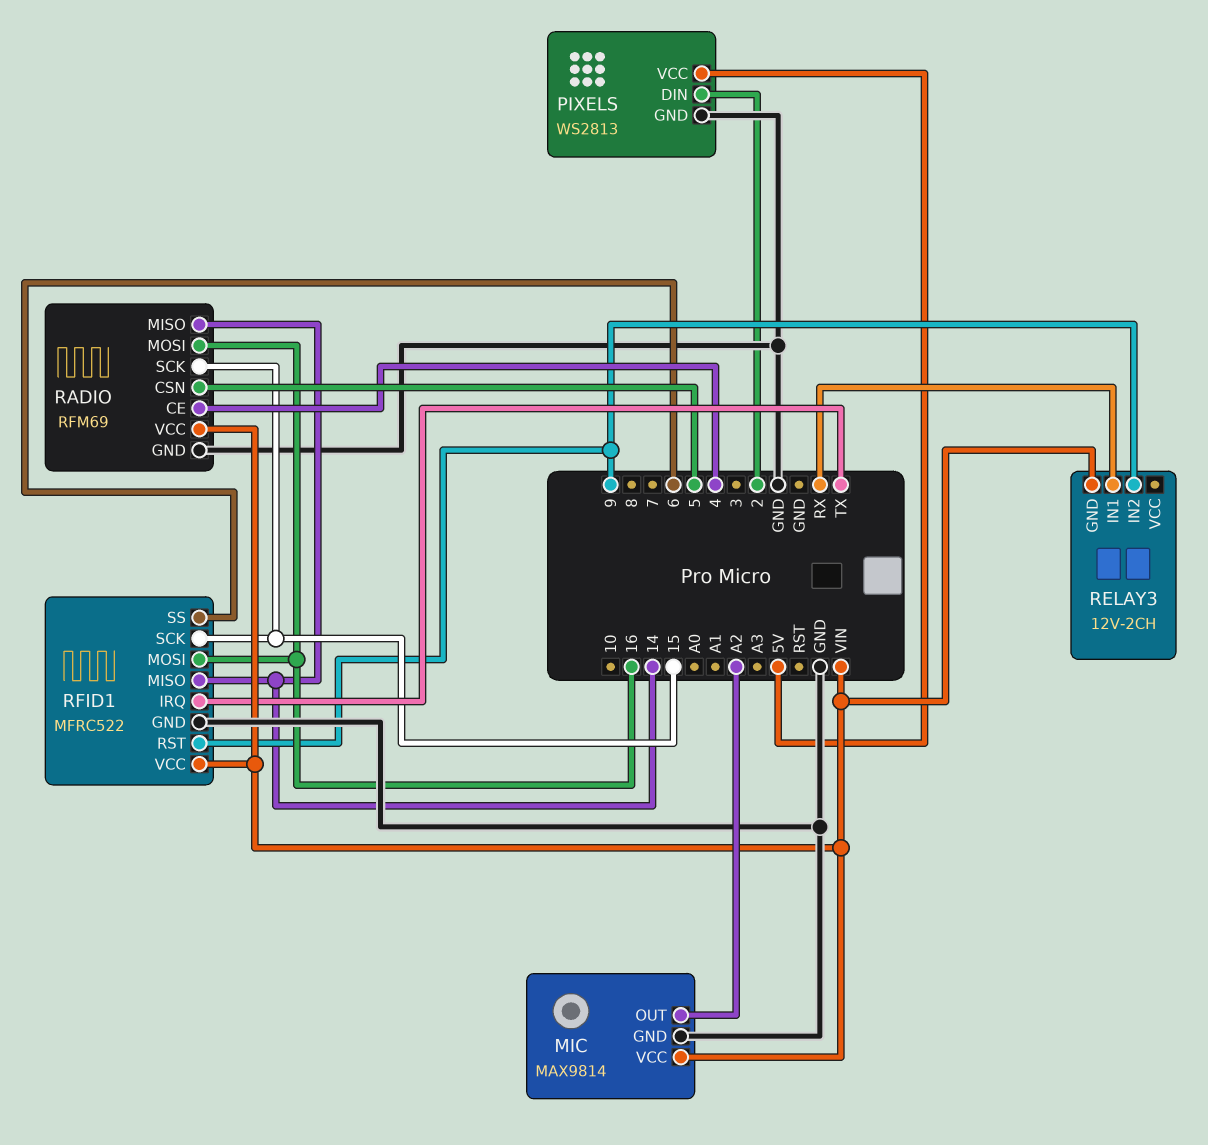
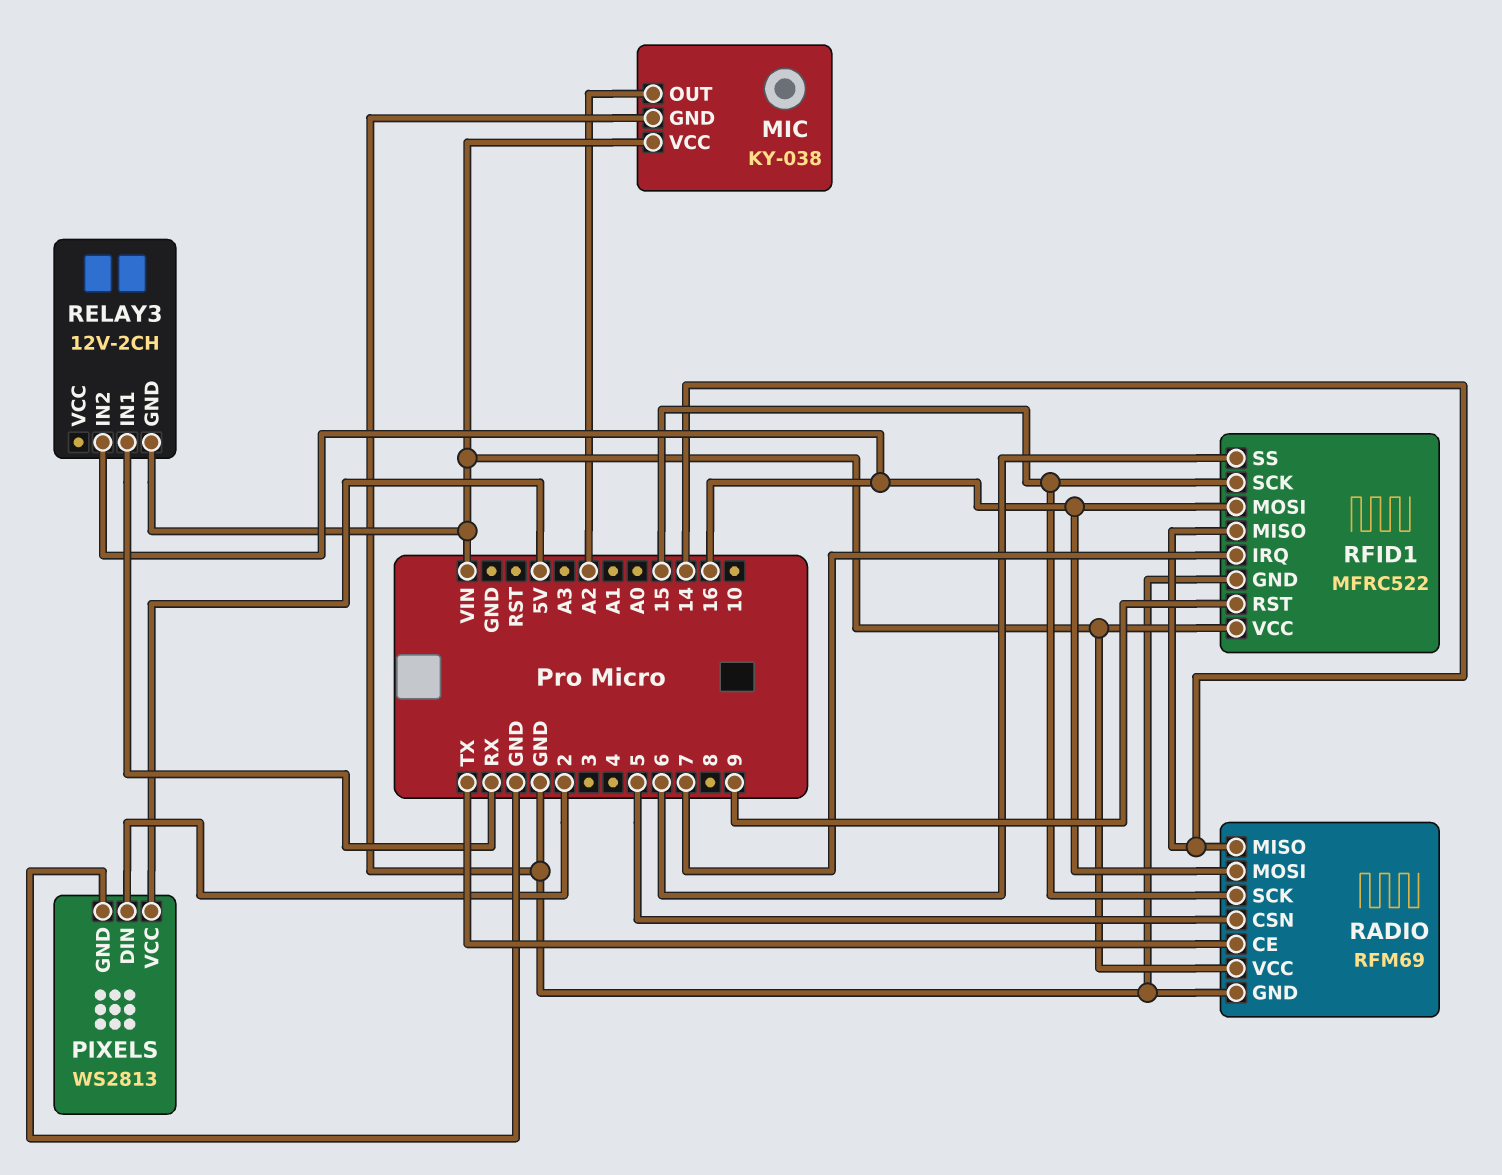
MIC: MAX9814 -> KY-038
RADIO pin CE: 4 -> TX
RELAY3 pin IN2: 9 -> 16
RFID1 pin IRQ: TX -> 7

